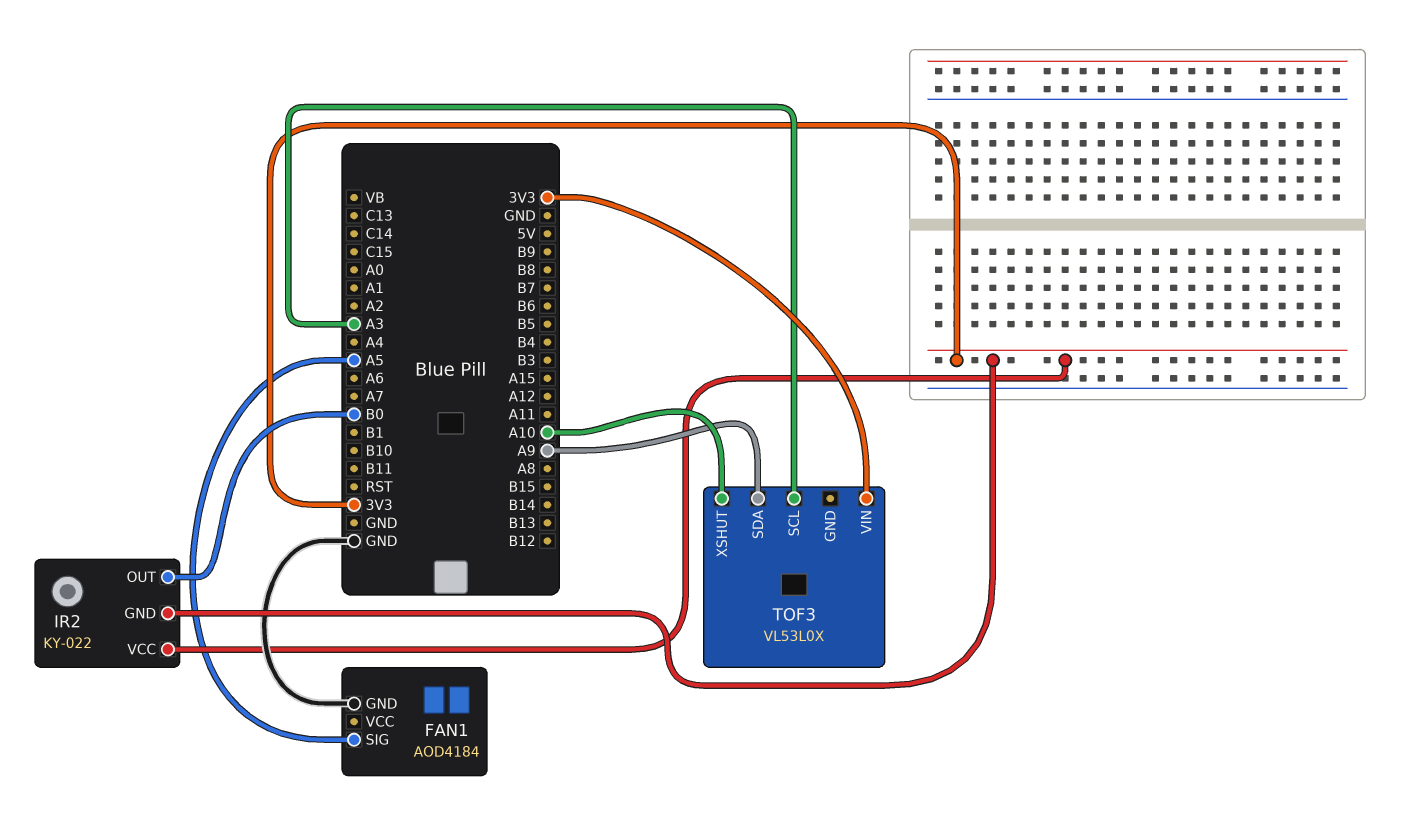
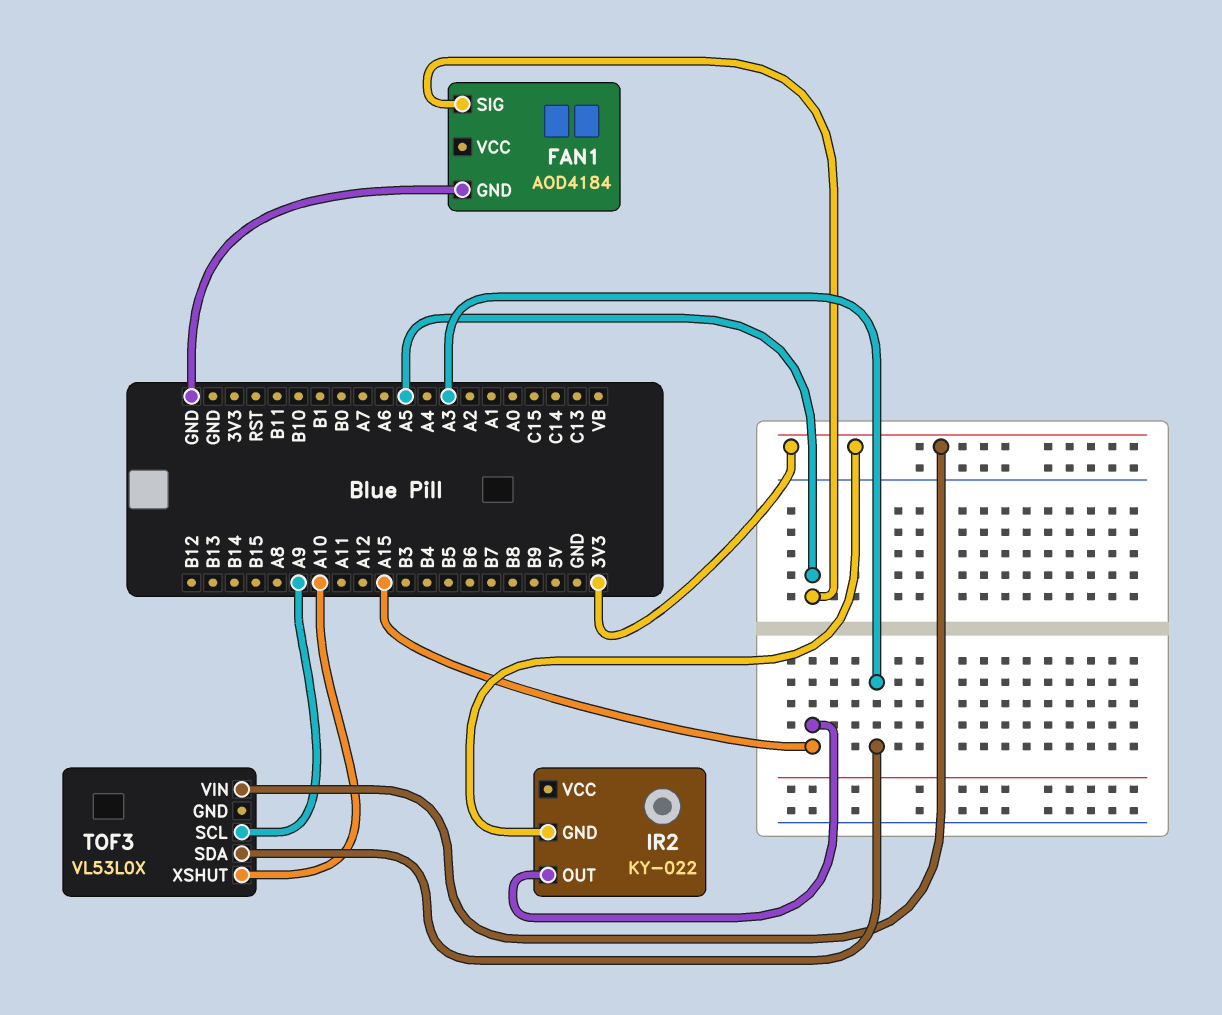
IR2 pin OUT: B0 -> A15
IR2 pin VCC: 3V3 -> none
TOF3 pin SCL: A3 -> A9
TOF3 pin SDA: A9 -> A3

